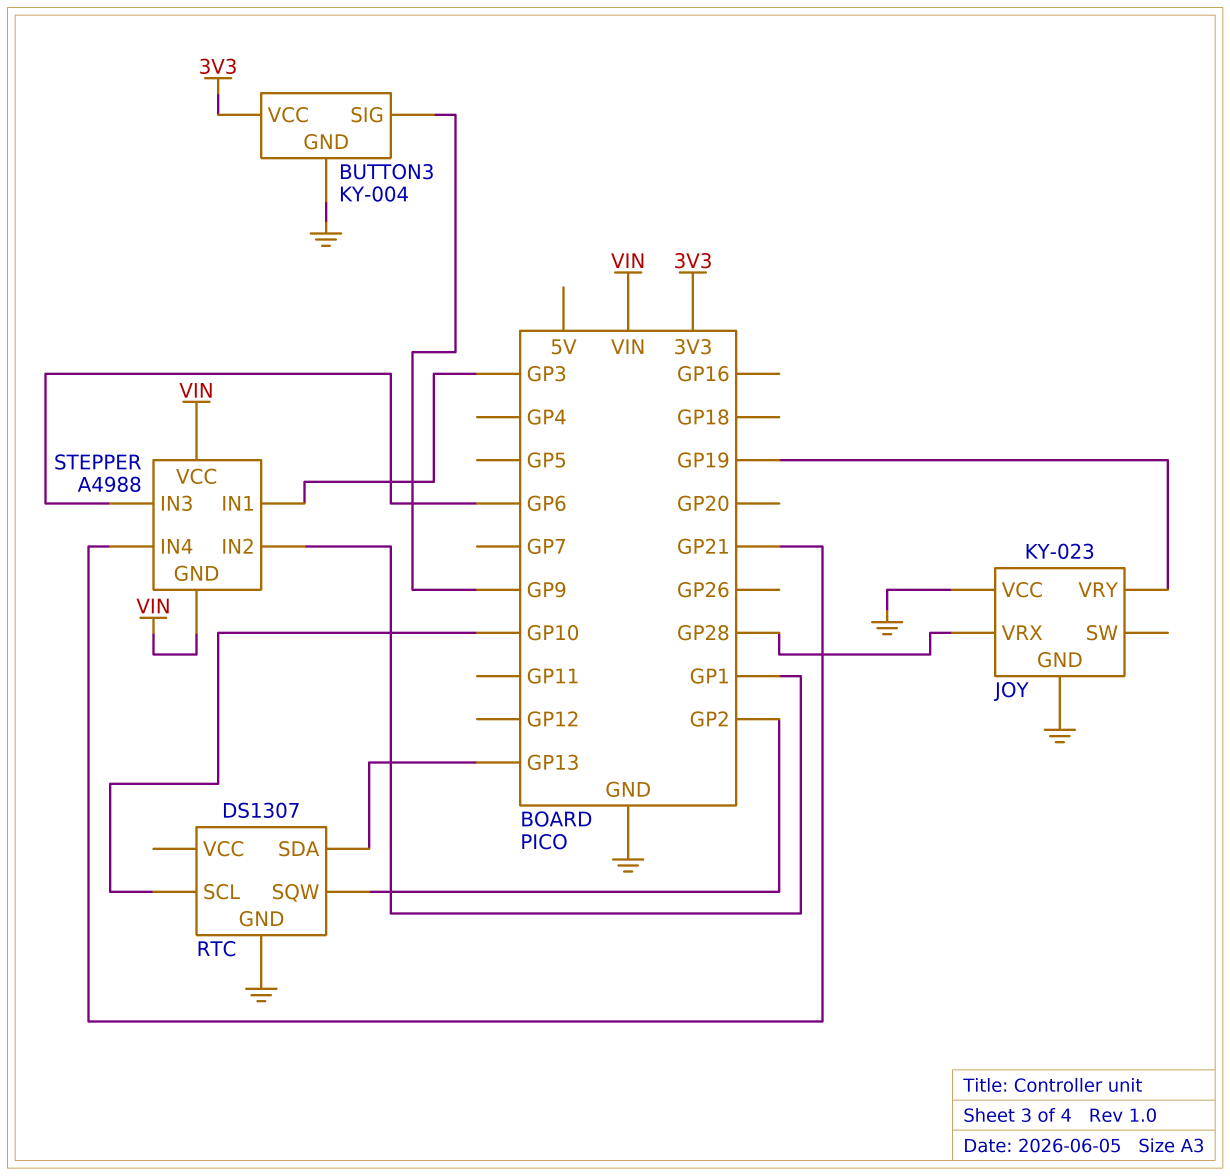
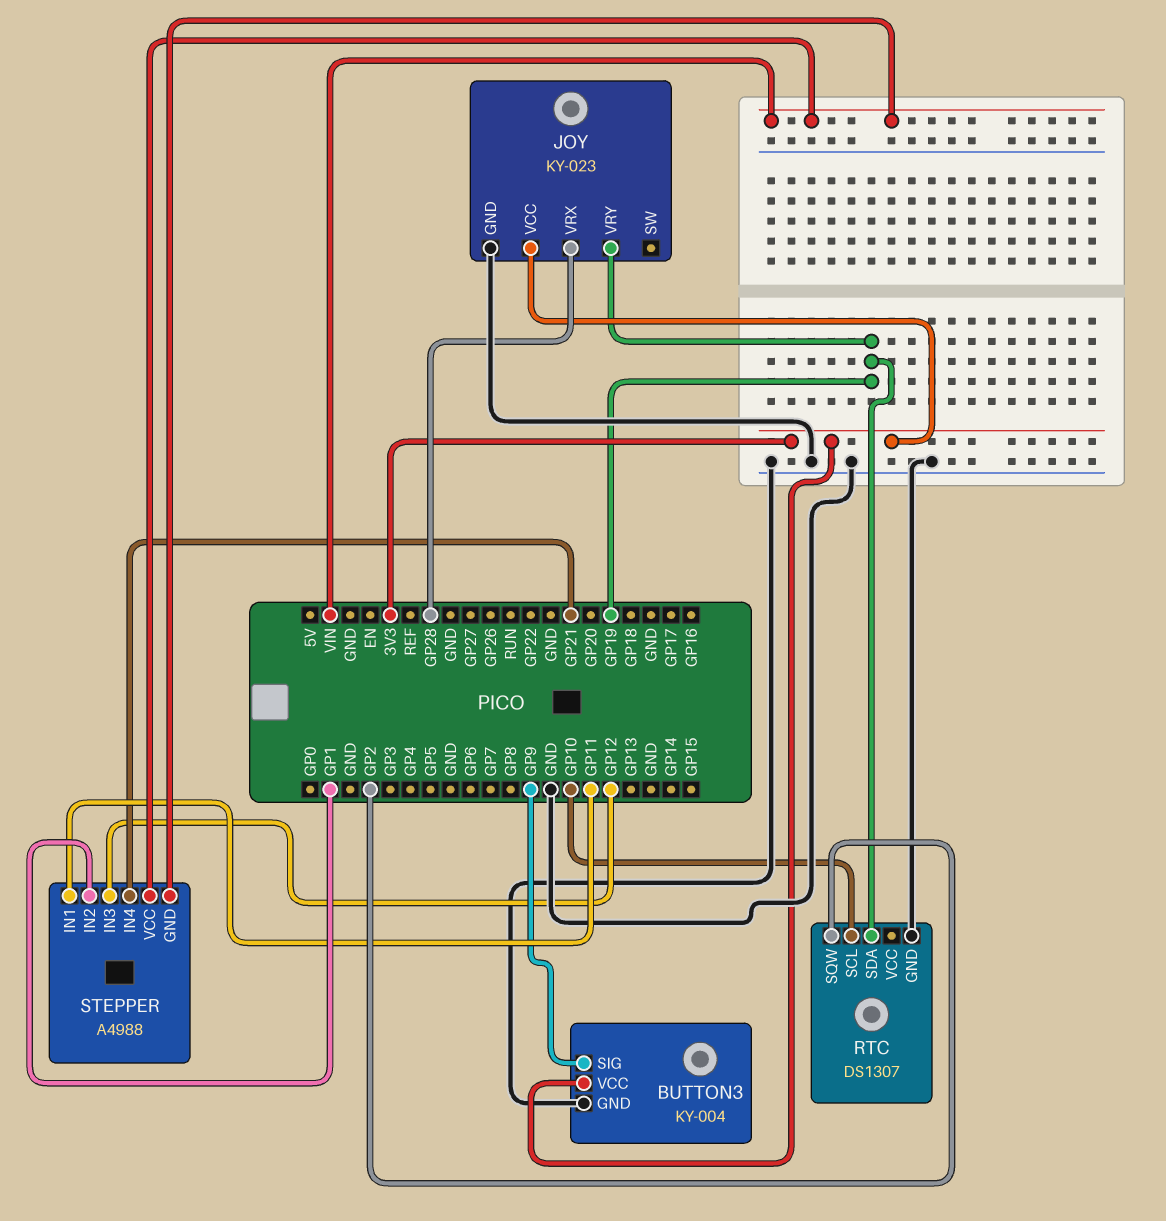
JOY pin VCC: GND -> 3V3
RTC pin SDA: GP13 -> GP19
STEPPER pin IN1: GP3 -> GP11
STEPPER pin IN3: GP6 -> GP12

